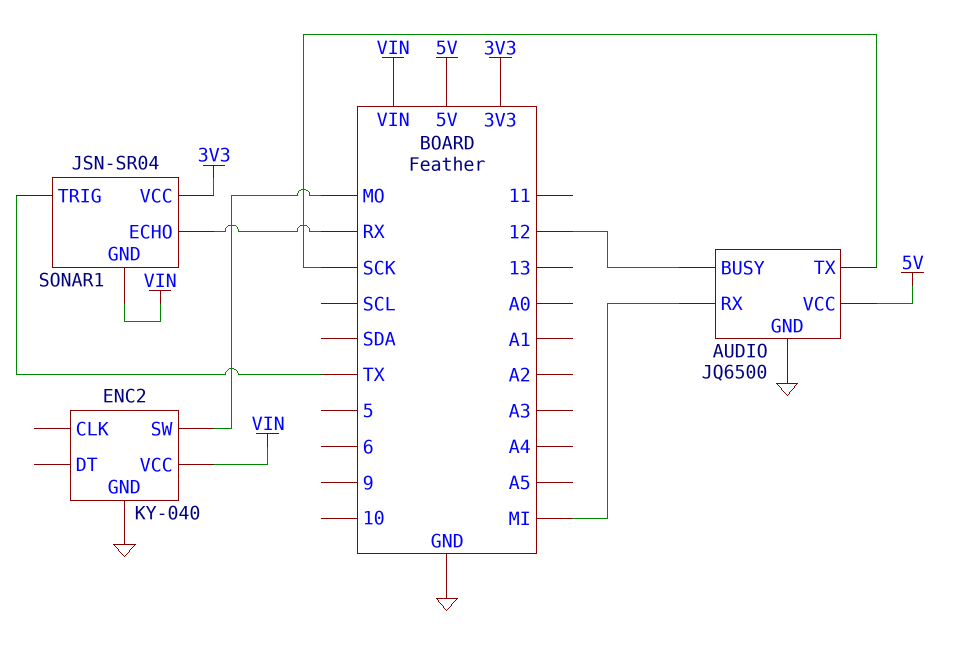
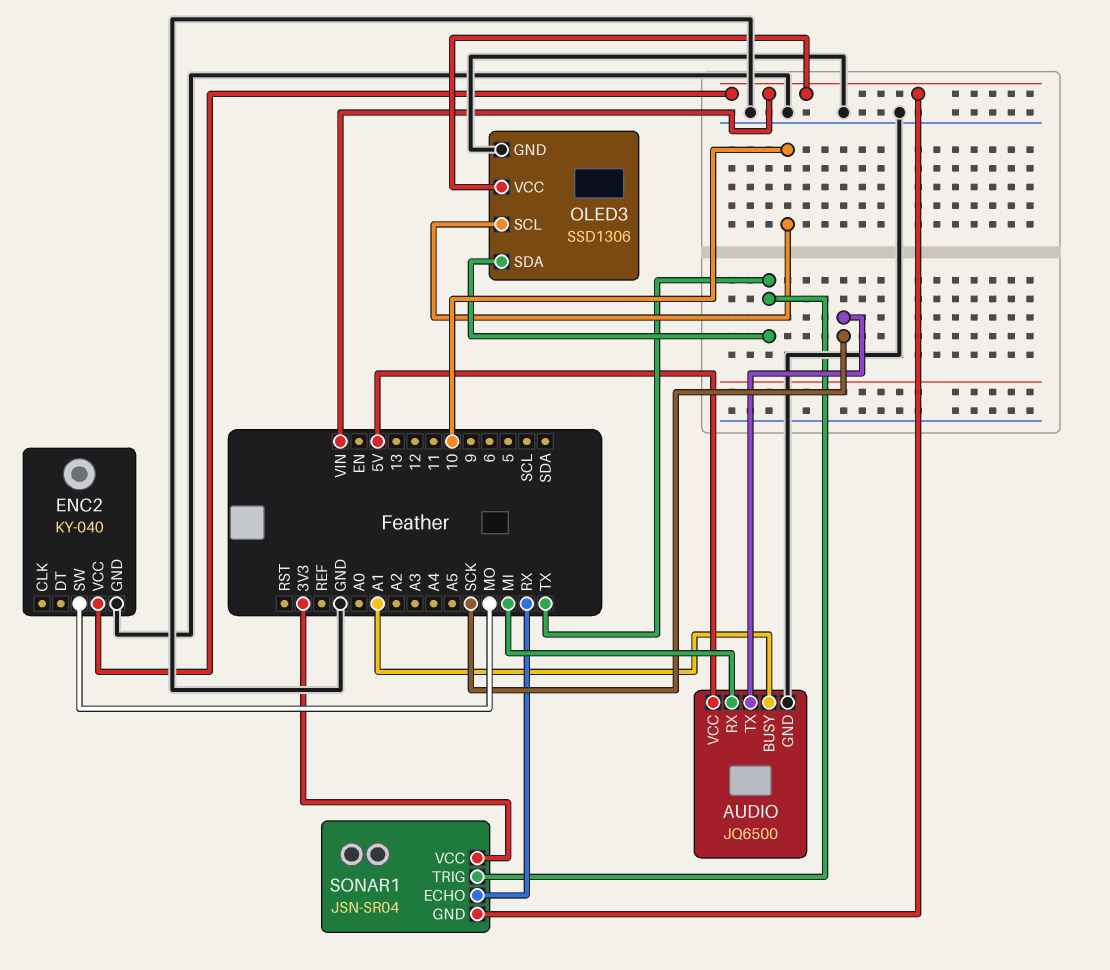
AUDIO pin BUSY: 12 -> A1
OLED3: none -> SSD1306
OLED3 pin GND: none -> GND
OLED3 pin SCL: none -> 10
OLED3 pin SDA: none -> TX
OLED3 pin VCC: none -> VIN

